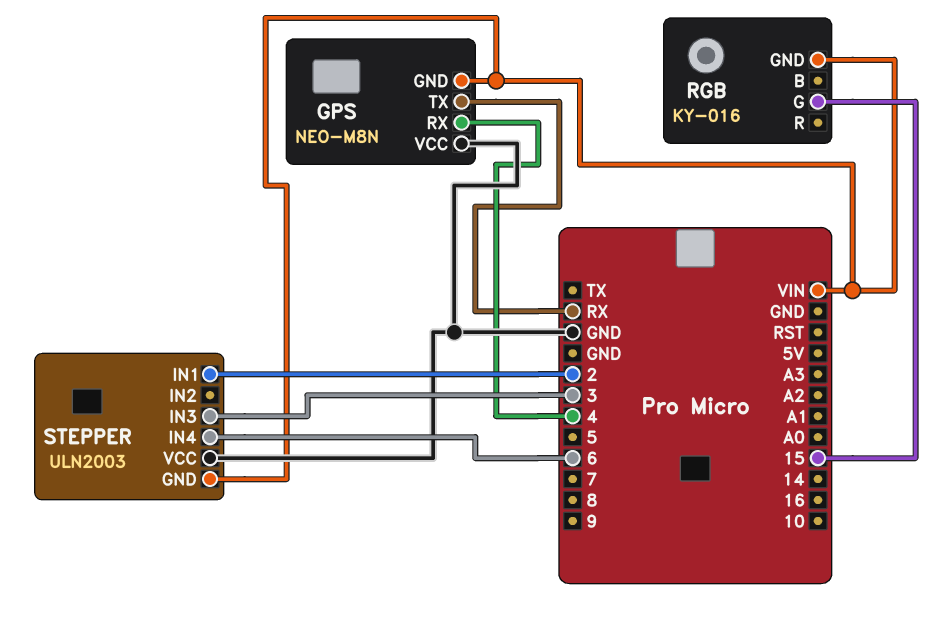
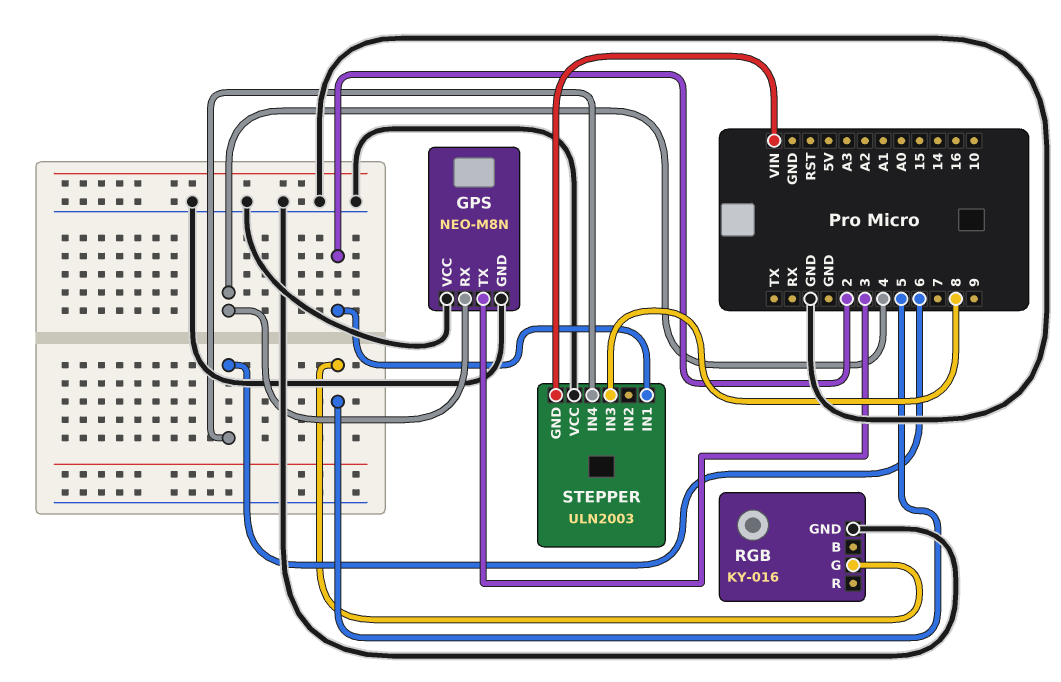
GPS pin GND: VIN -> GND
GPS pin TX: RX -> 3
RGB pin G: 15 -> 5
RGB pin GND: VIN -> GND
STEPPER pin IN3: 3 -> 8

